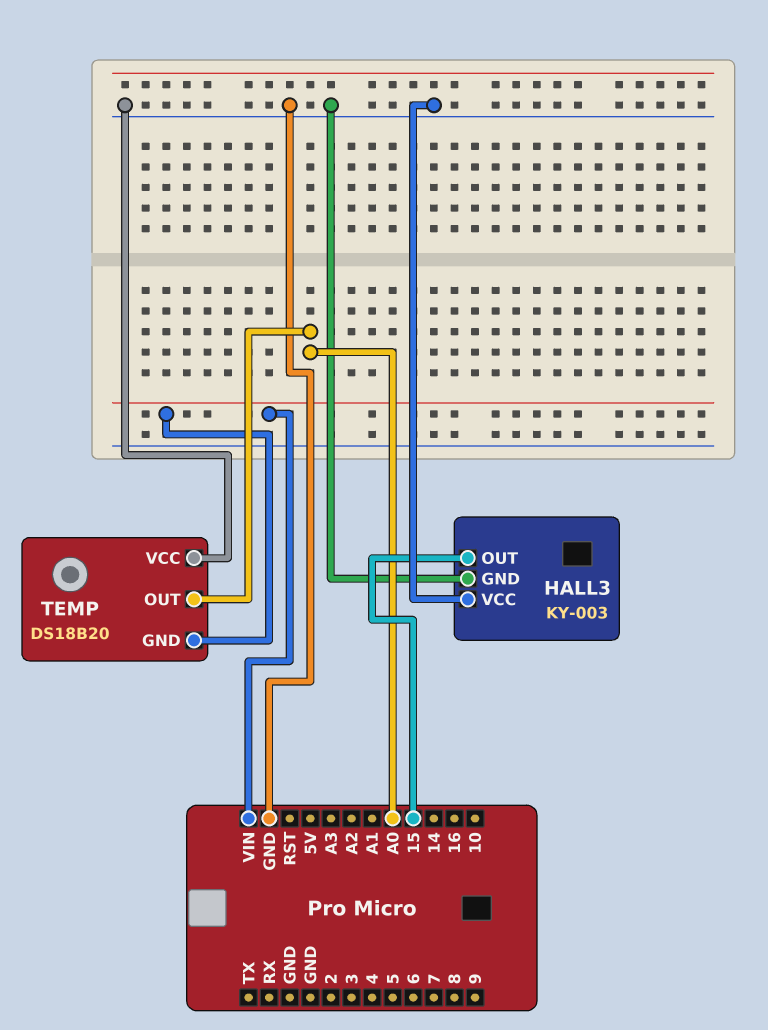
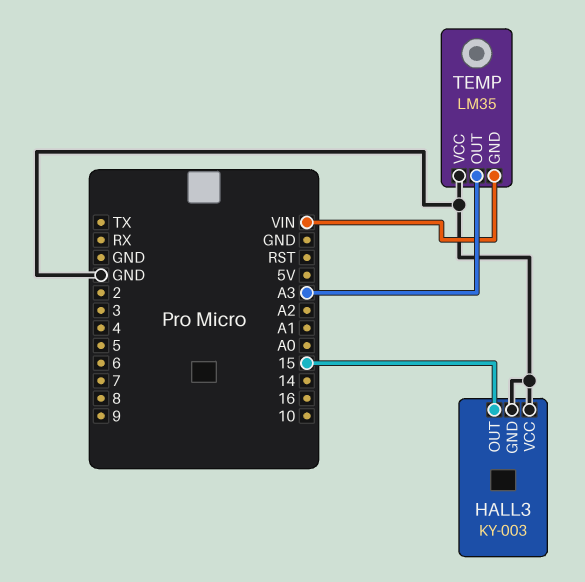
TEMP: DS18B20 -> LM35
TEMP pin OUT: A0 -> A3

